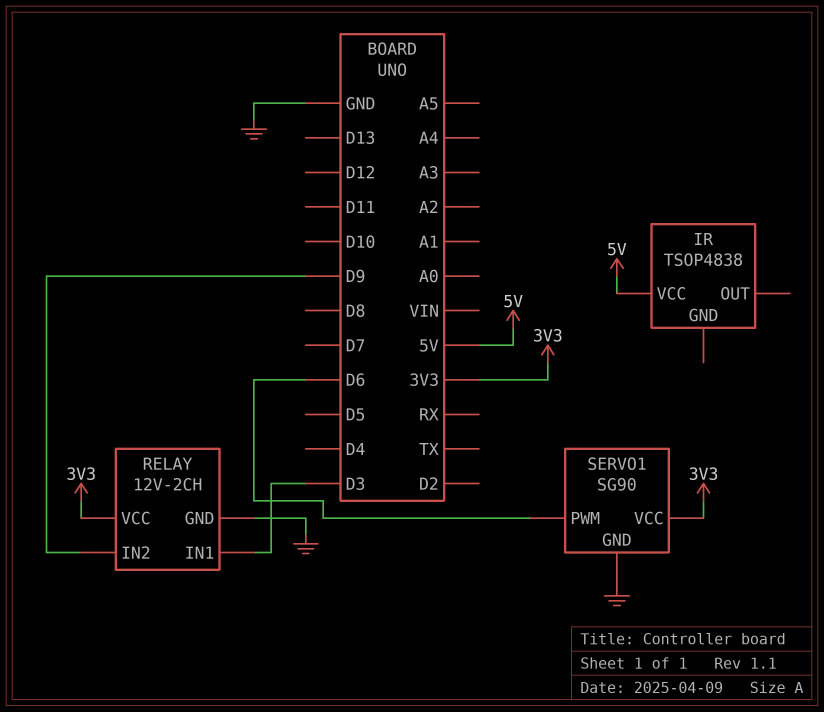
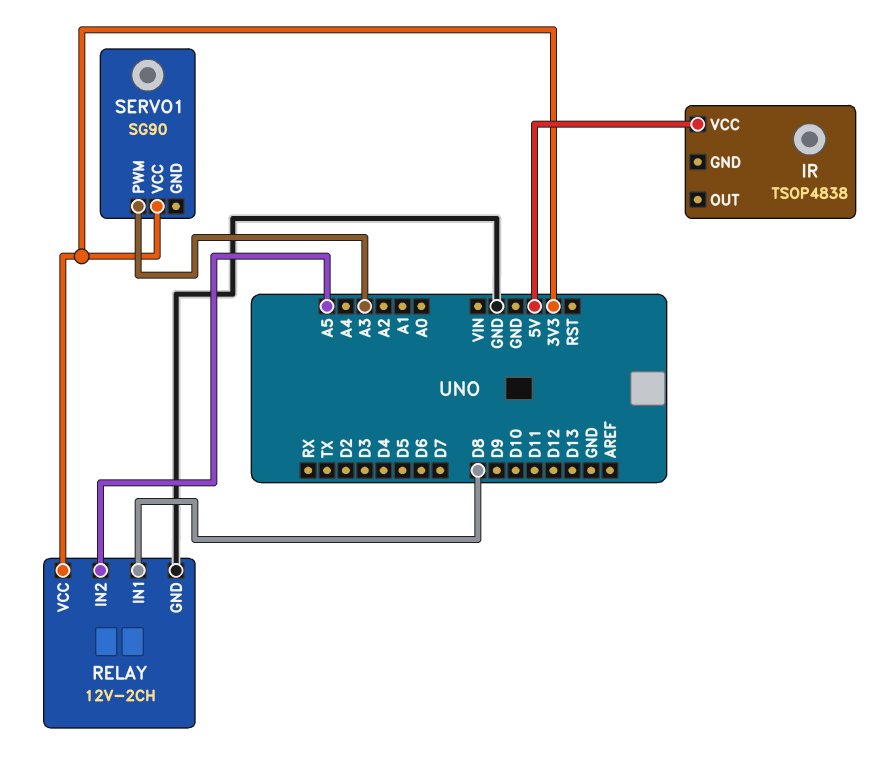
RELAY pin IN1: D3 -> D8
RELAY pin IN2: D9 -> A5
SERVO1 pin GND: GND -> none
SERVO1 pin PWM: D6 -> A3

